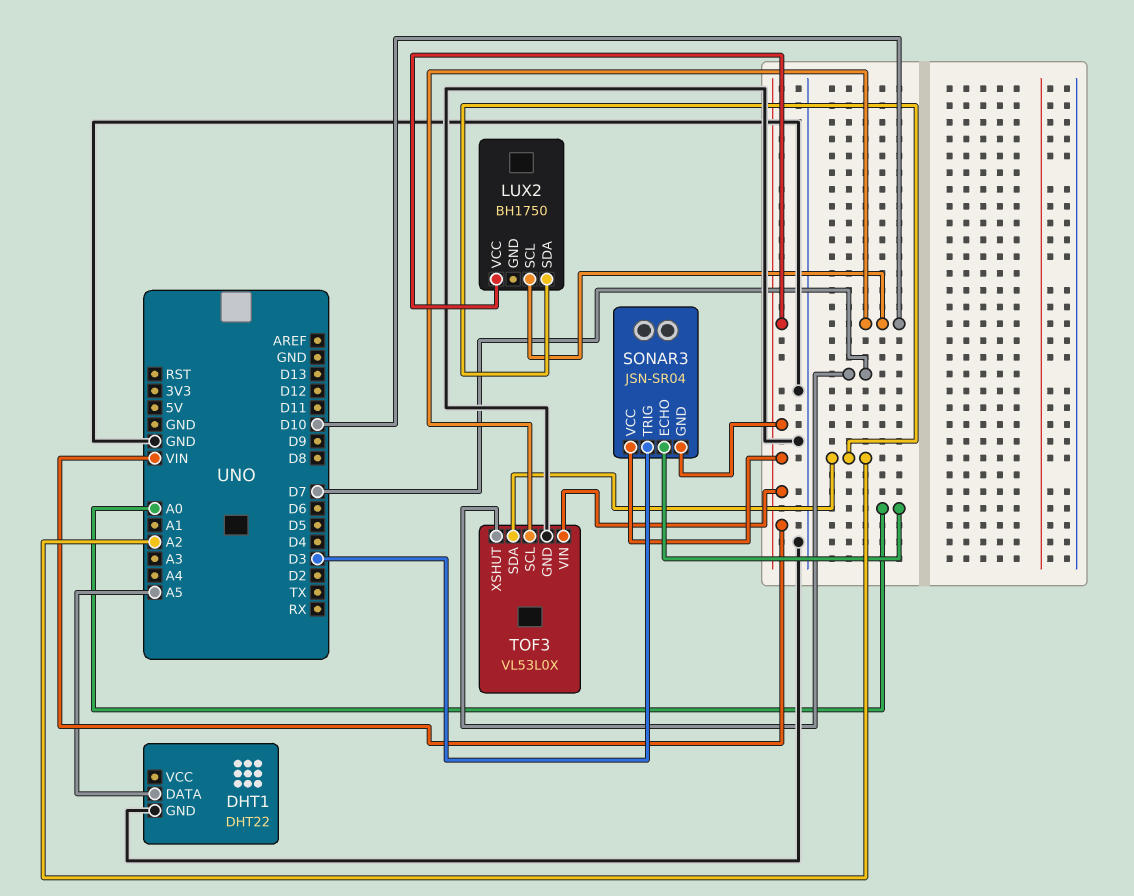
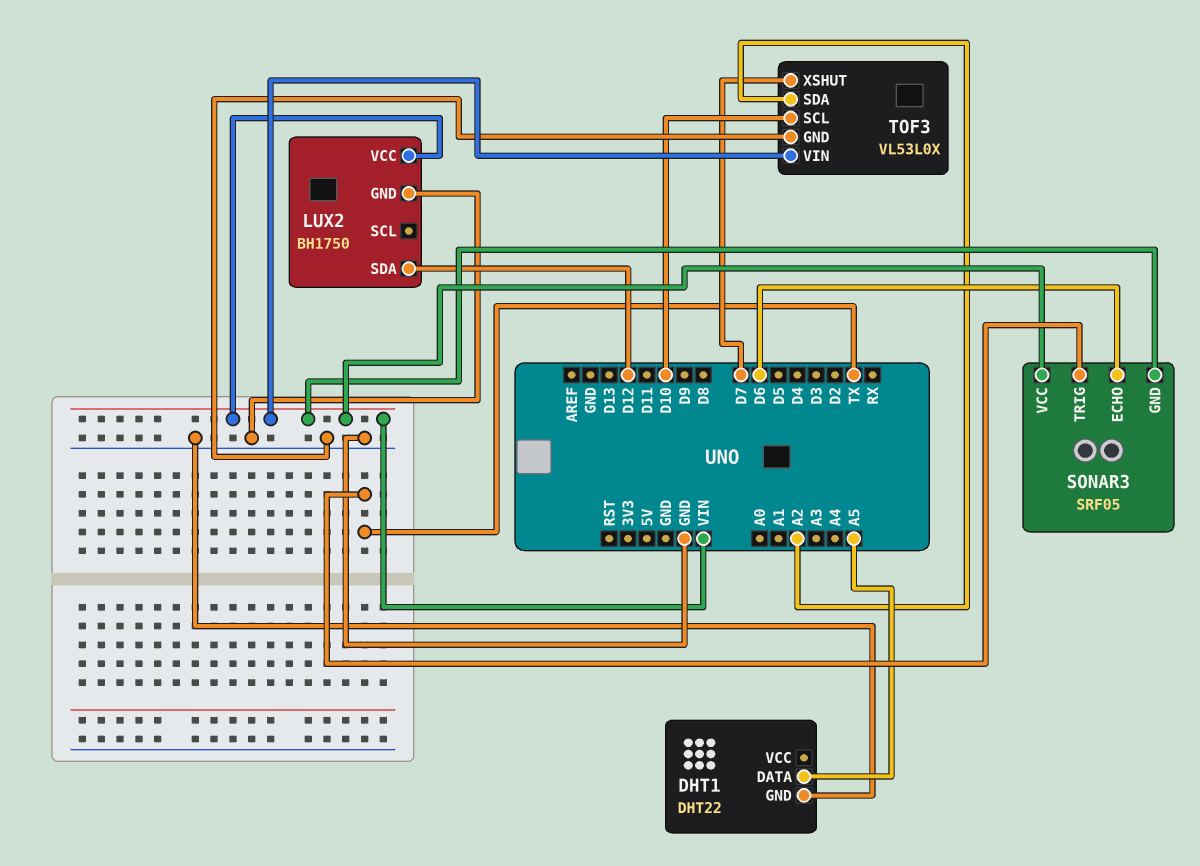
LUX2 pin GND: none -> GND
LUX2 pin SCL: D10 -> none
LUX2 pin SDA: A2 -> D12
SONAR3: JSN-SR04 -> SRF05
SONAR3 pin ECHO: A0 -> D6
SONAR3 pin TRIG: D3 -> TX

